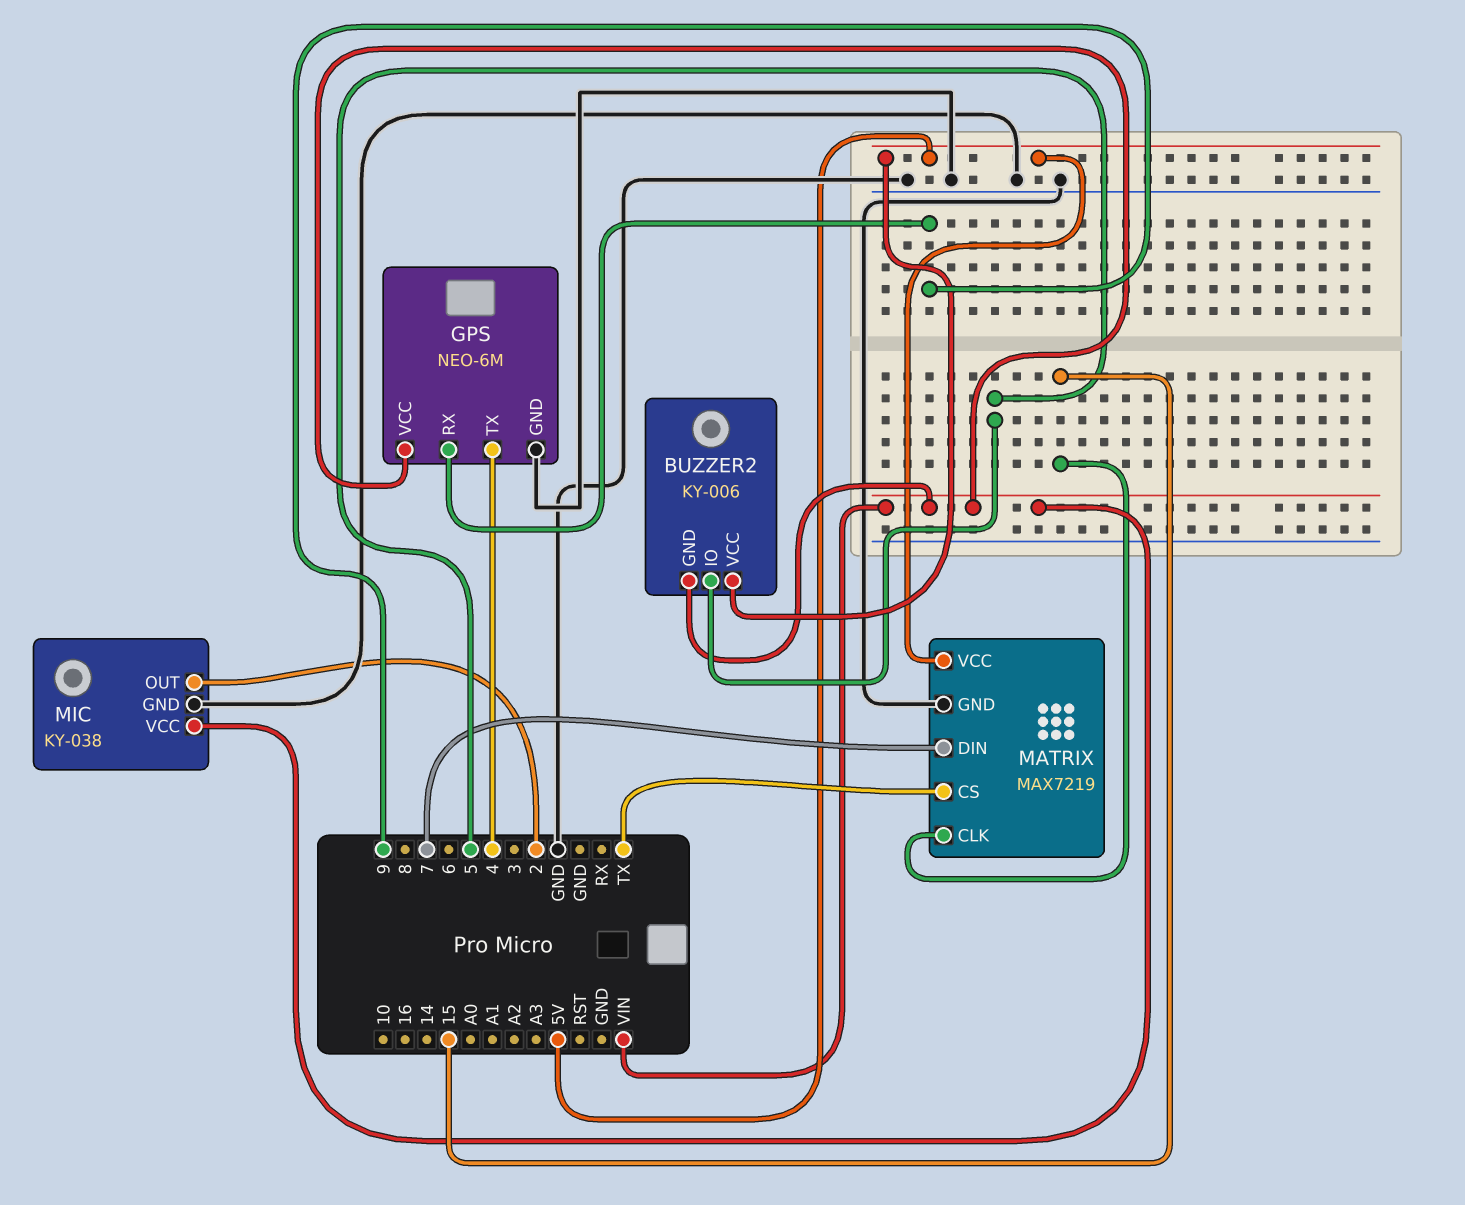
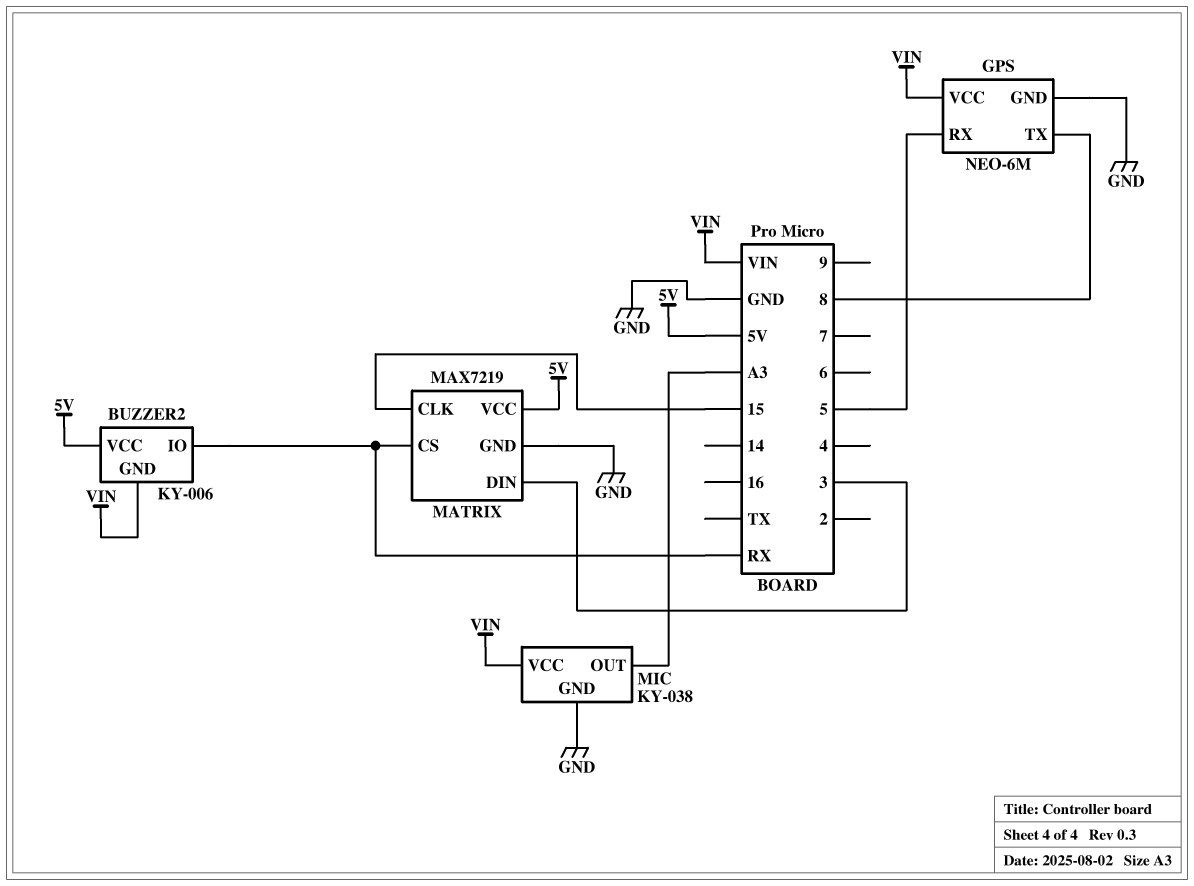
BUZZER2 pin IO: 5 -> RX
GPS pin RX: 9 -> 5
GPS pin TX: 4 -> 8
MATRIX pin CS: TX -> RX
MATRIX pin DIN: 7 -> 3
MIC pin OUT: 2 -> A3

